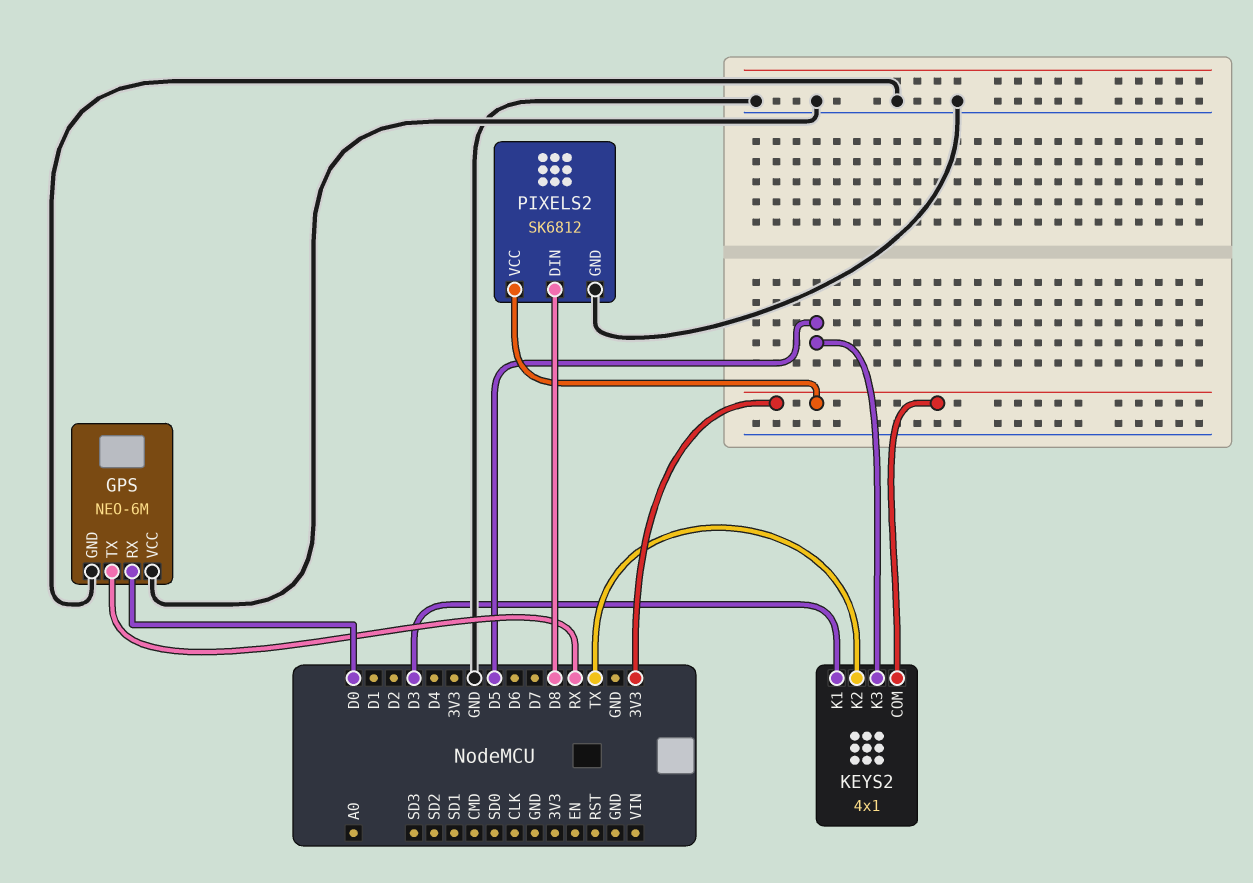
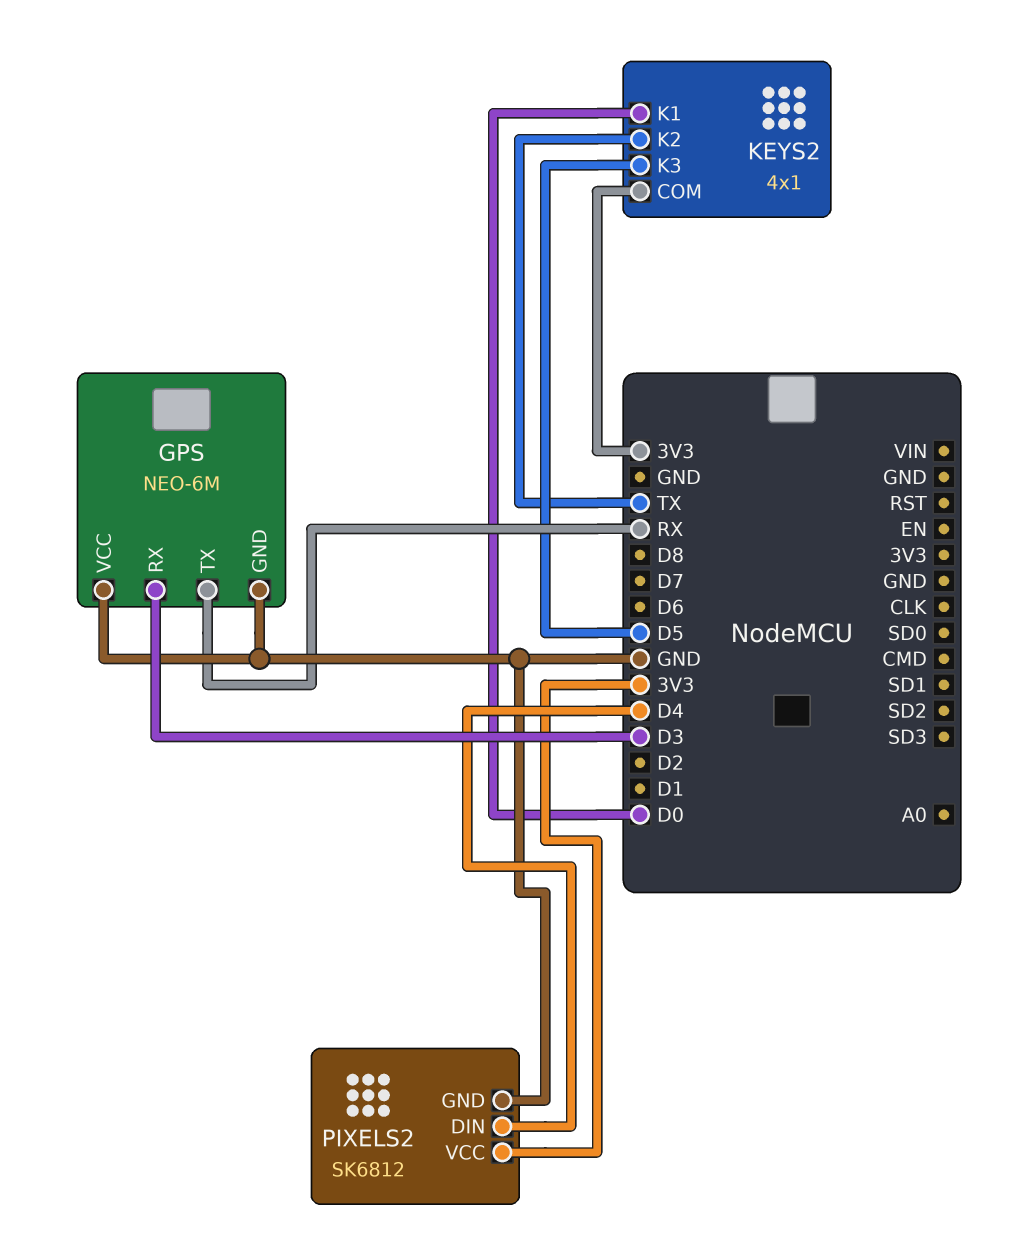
GPS pin RX: D0 -> D3
KEYS2 pin K1: D3 -> D0
PIXELS2 pin DIN: D8 -> D4

